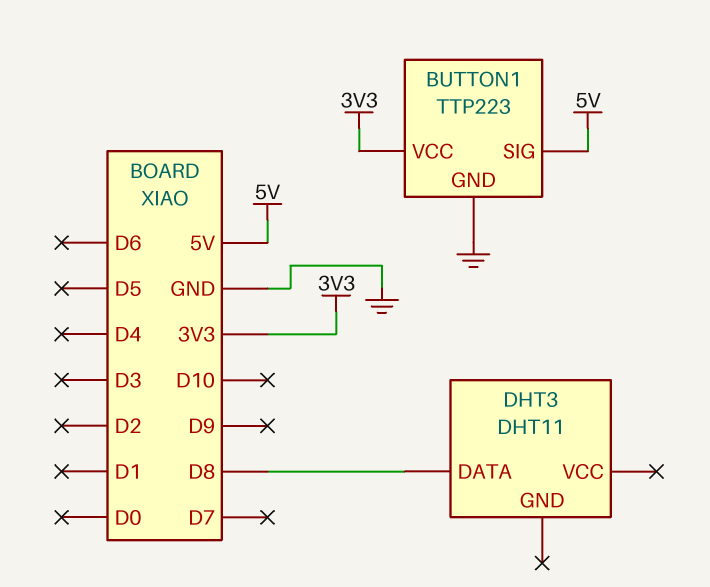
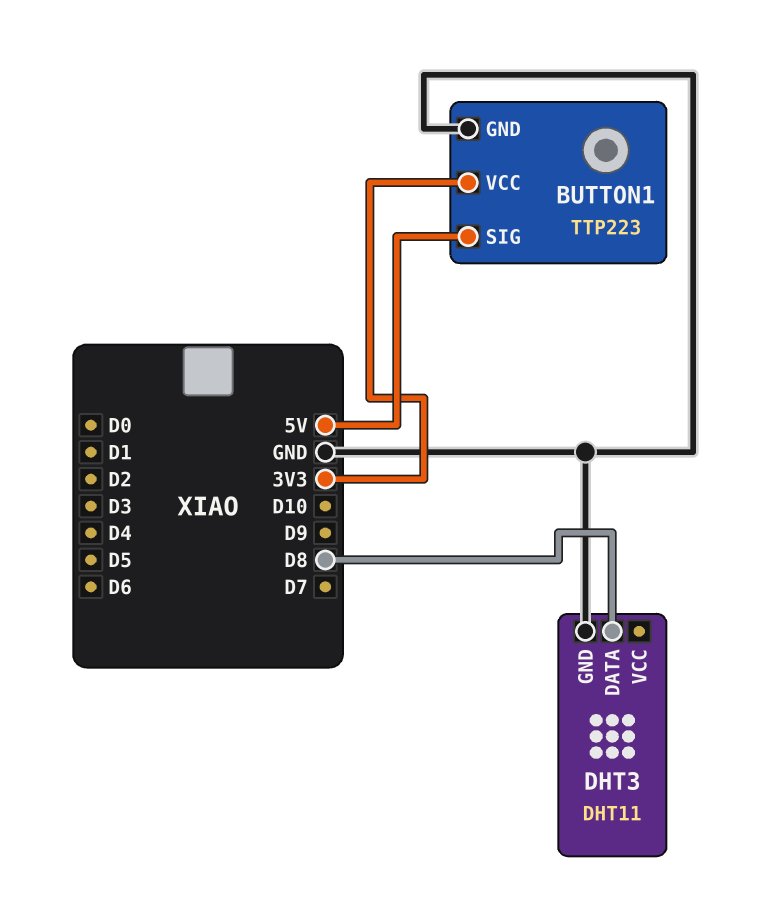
DHT3 pin GND: none -> GND

